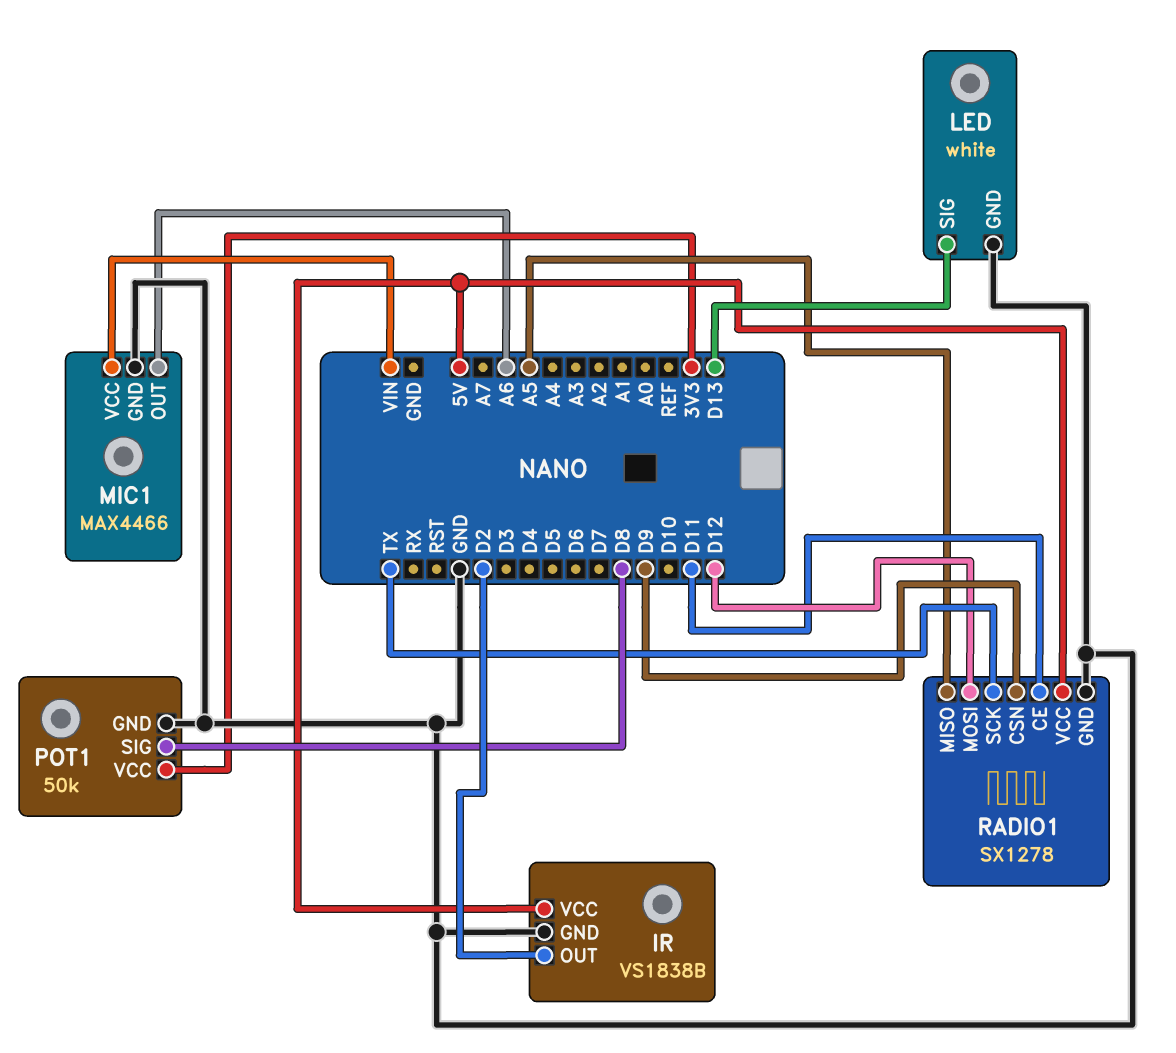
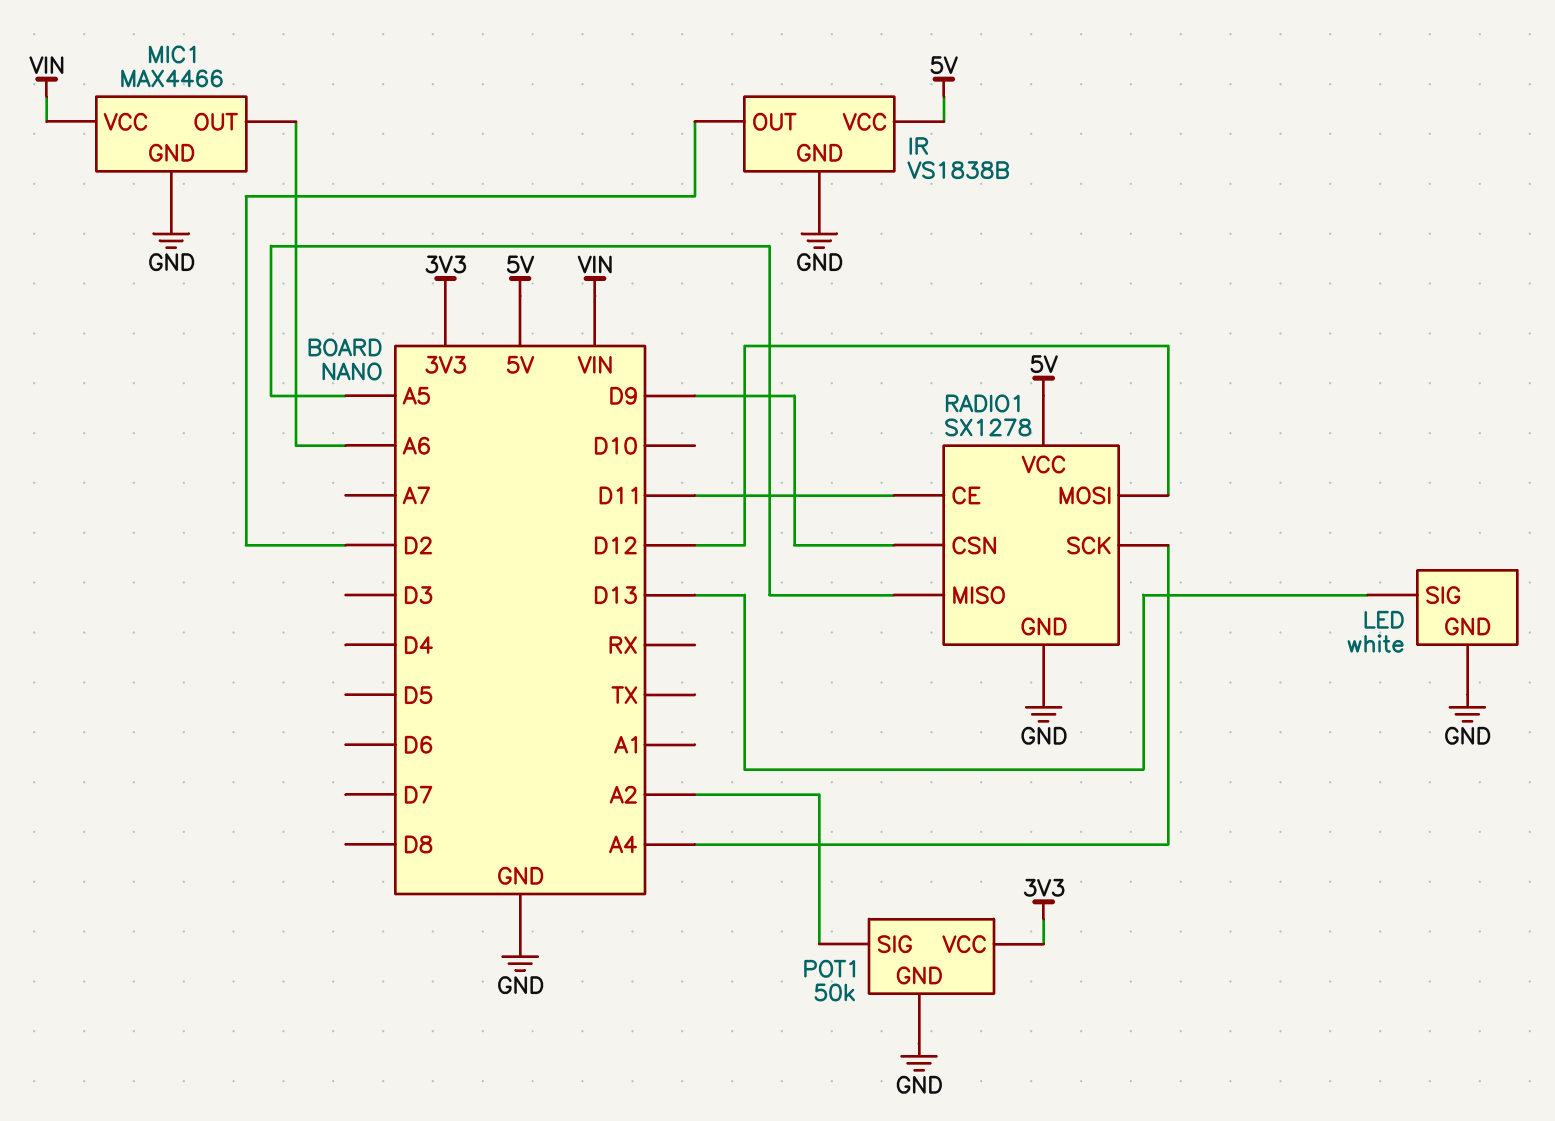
POT1 pin SIG: D8 -> A2
RADIO1 pin SCK: TX -> A4

